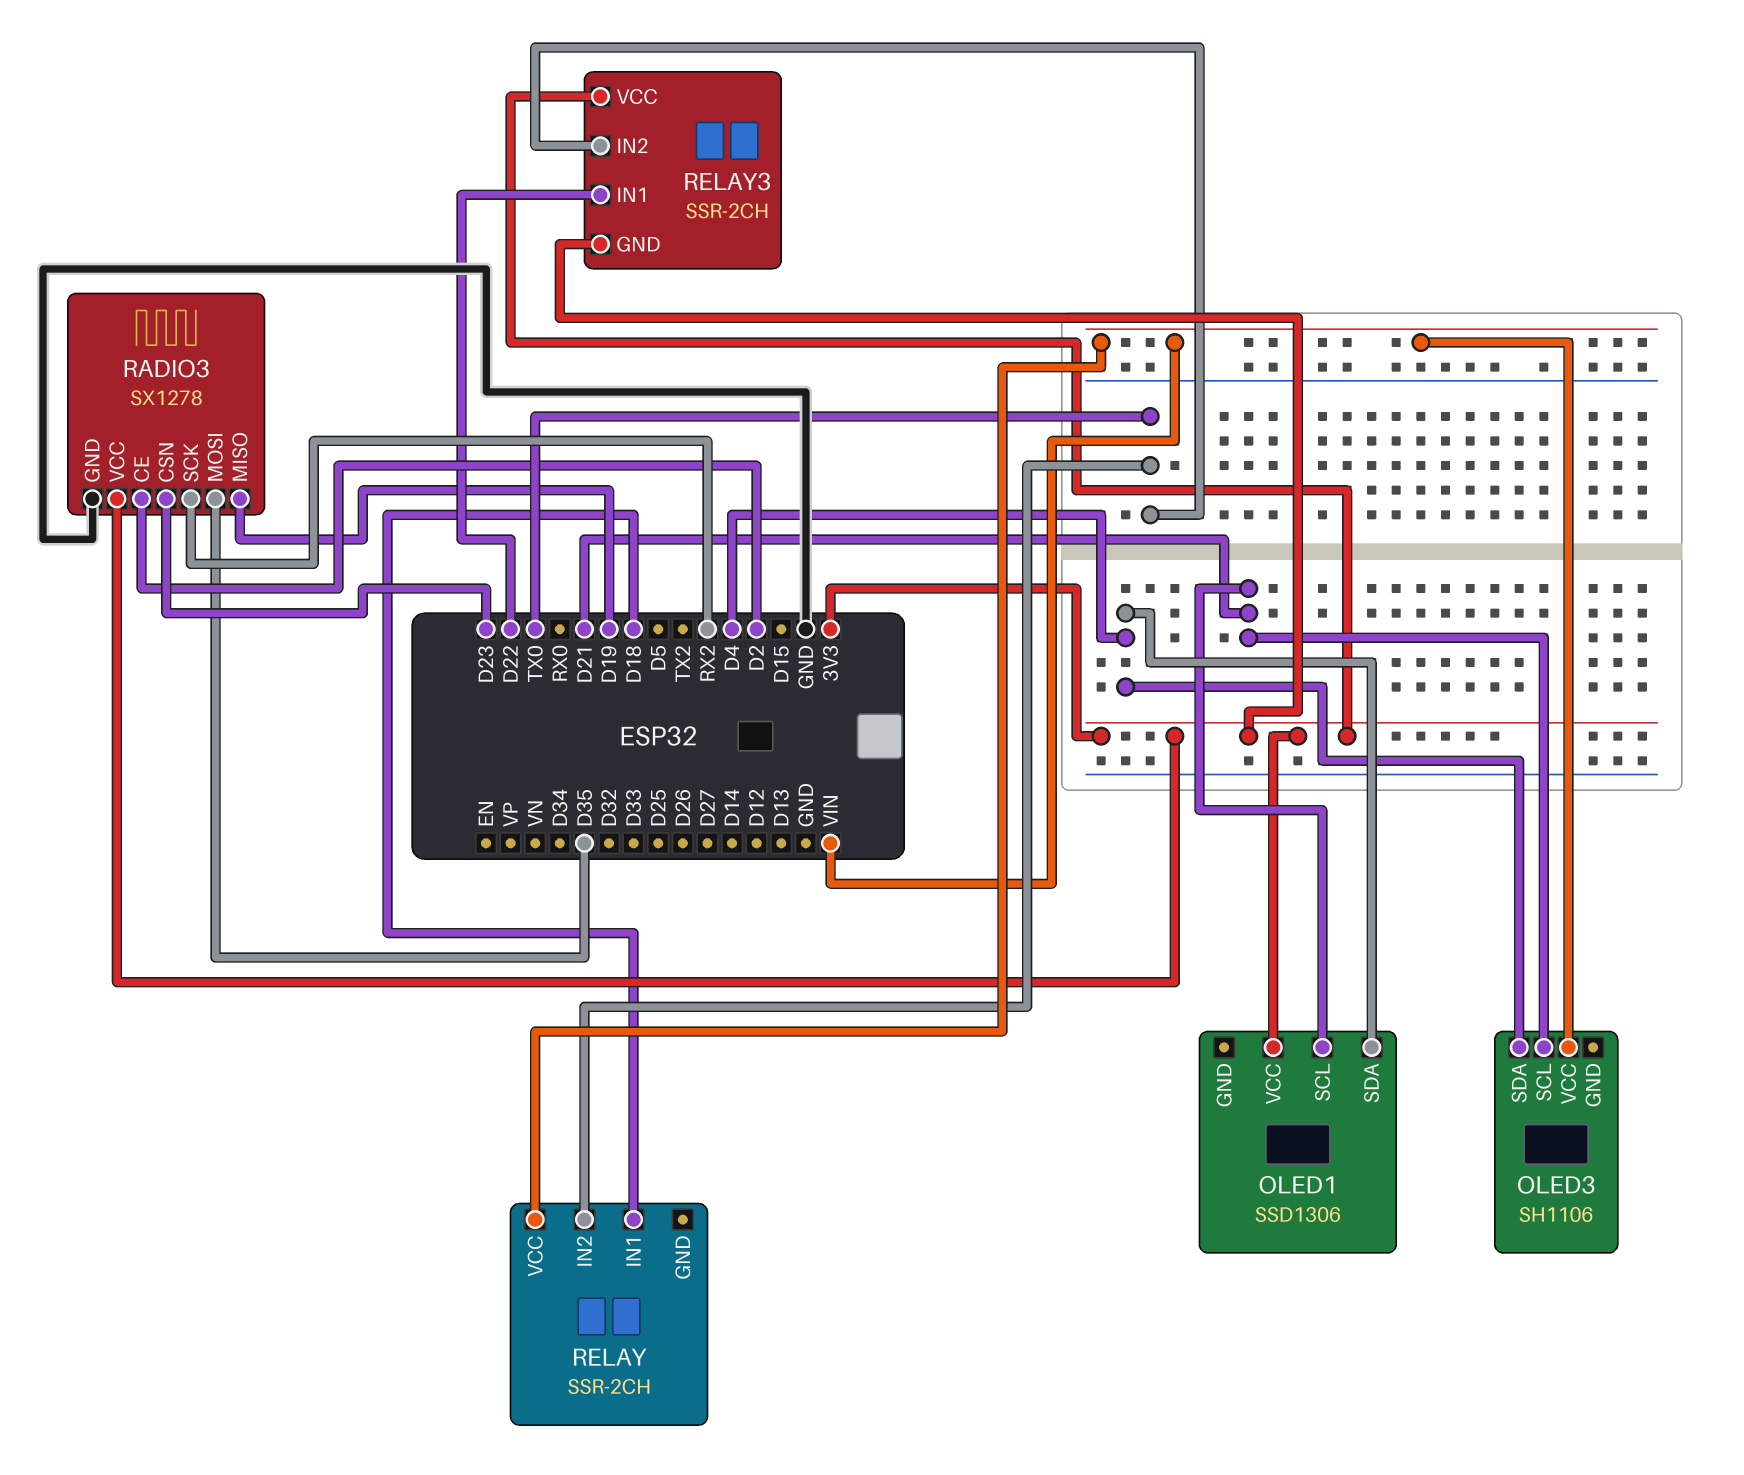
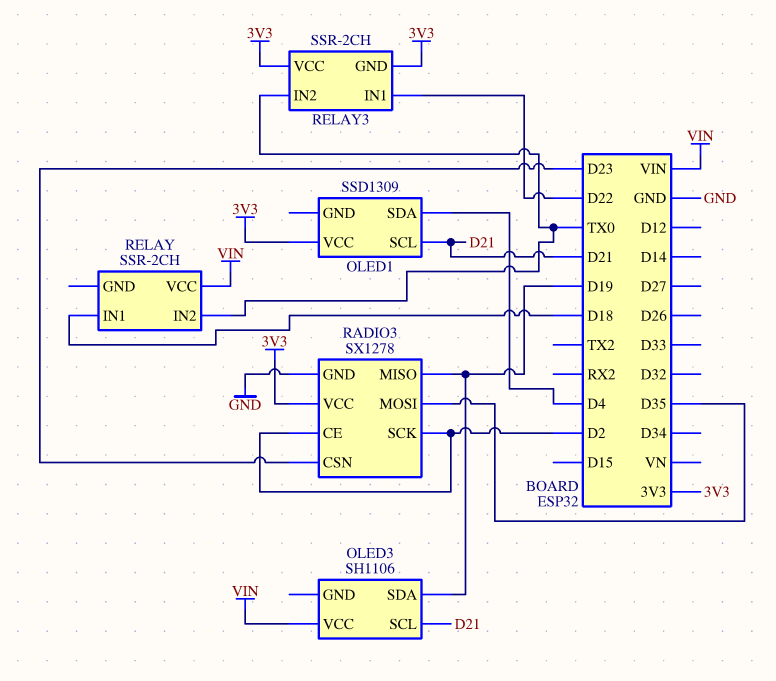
OLED1: SSD1306 -> SSD1309
OLED3 pin SDA: D4 -> D19
RADIO3 pin SCK: RX2 -> D2

